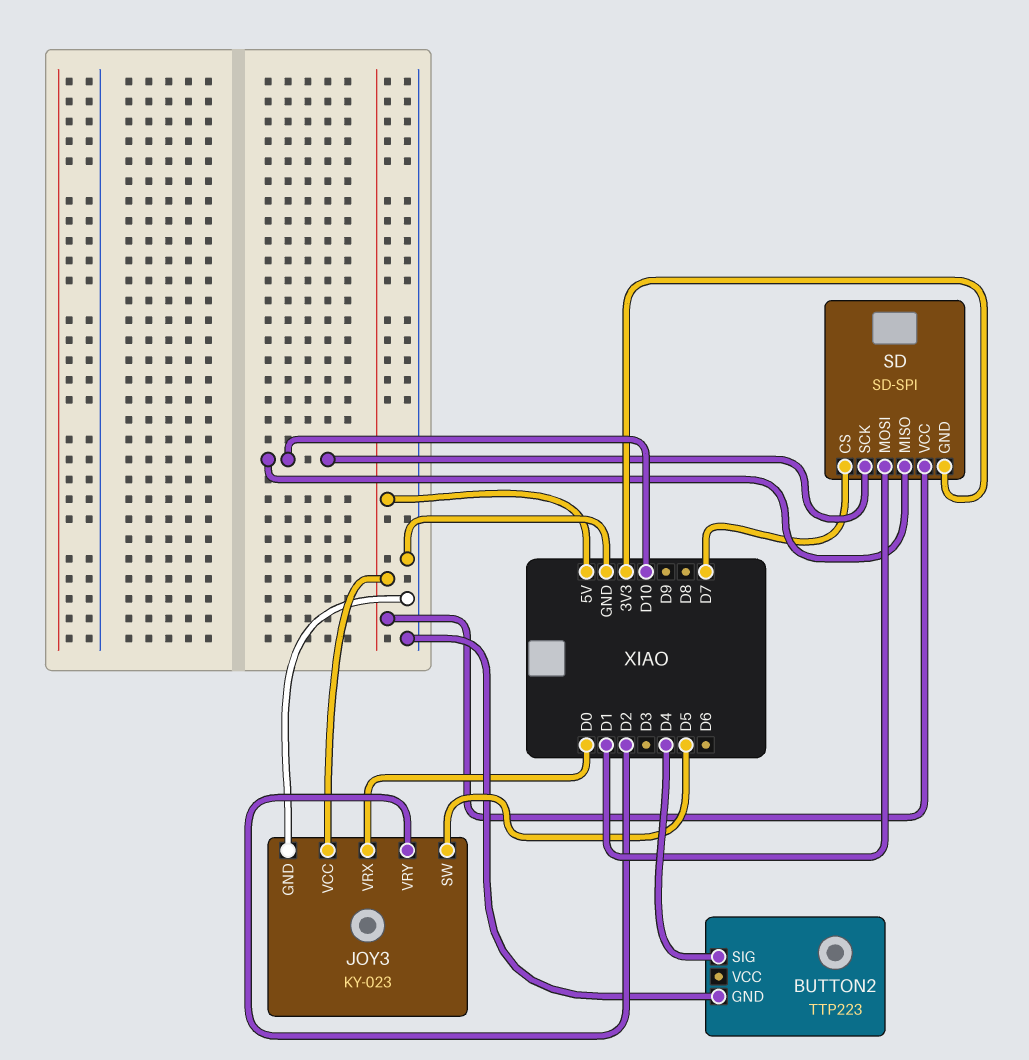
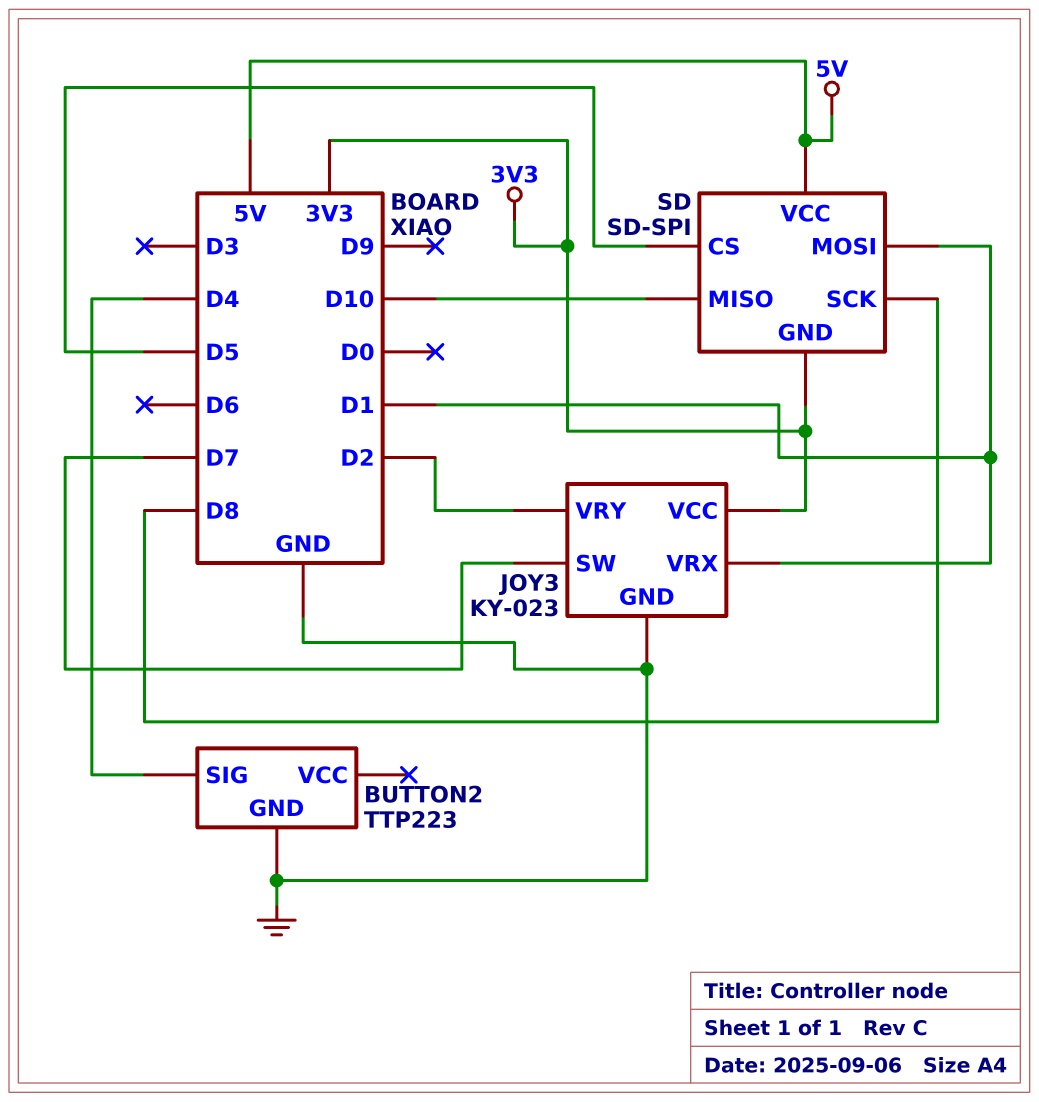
JOY3 pin SW: D5 -> D7
JOY3 pin VCC: 5V -> 3V3
JOY3 pin VRX: D0 -> D1
SD pin CS: D7 -> D5
SD pin SCK: D10 -> D8

